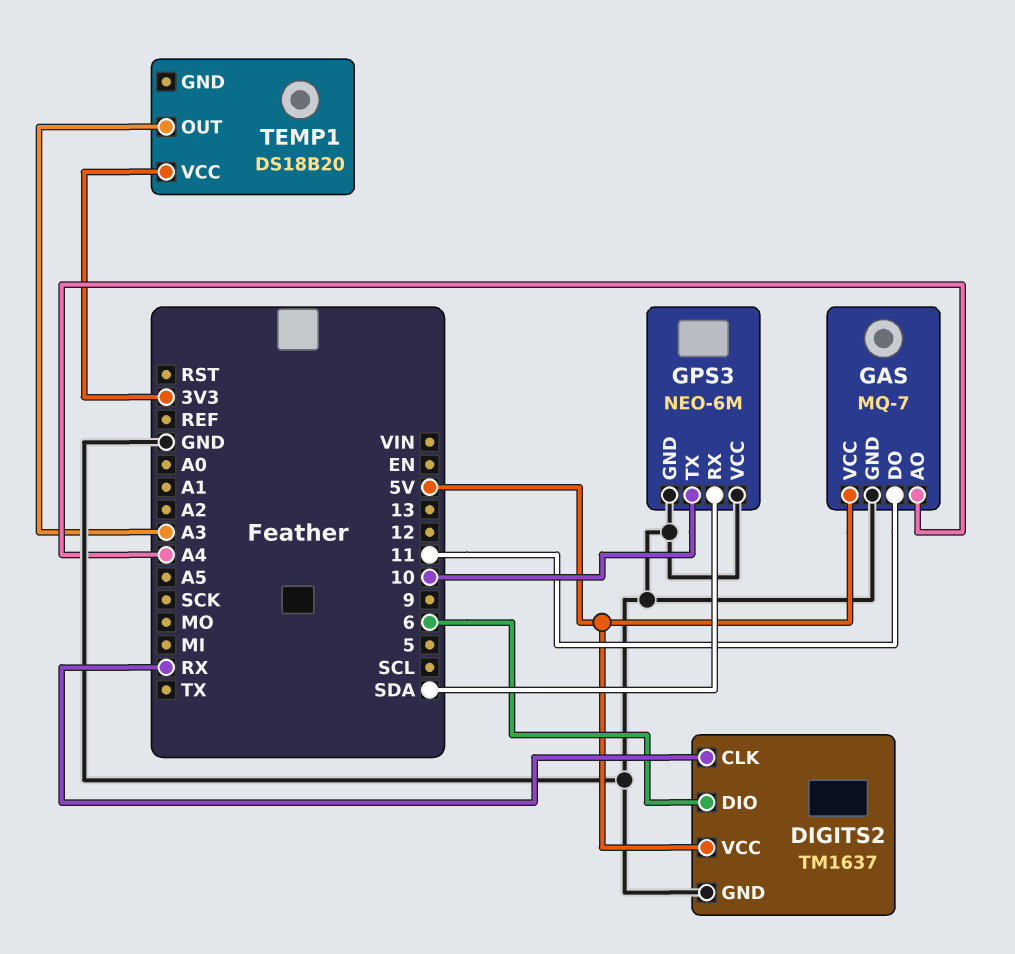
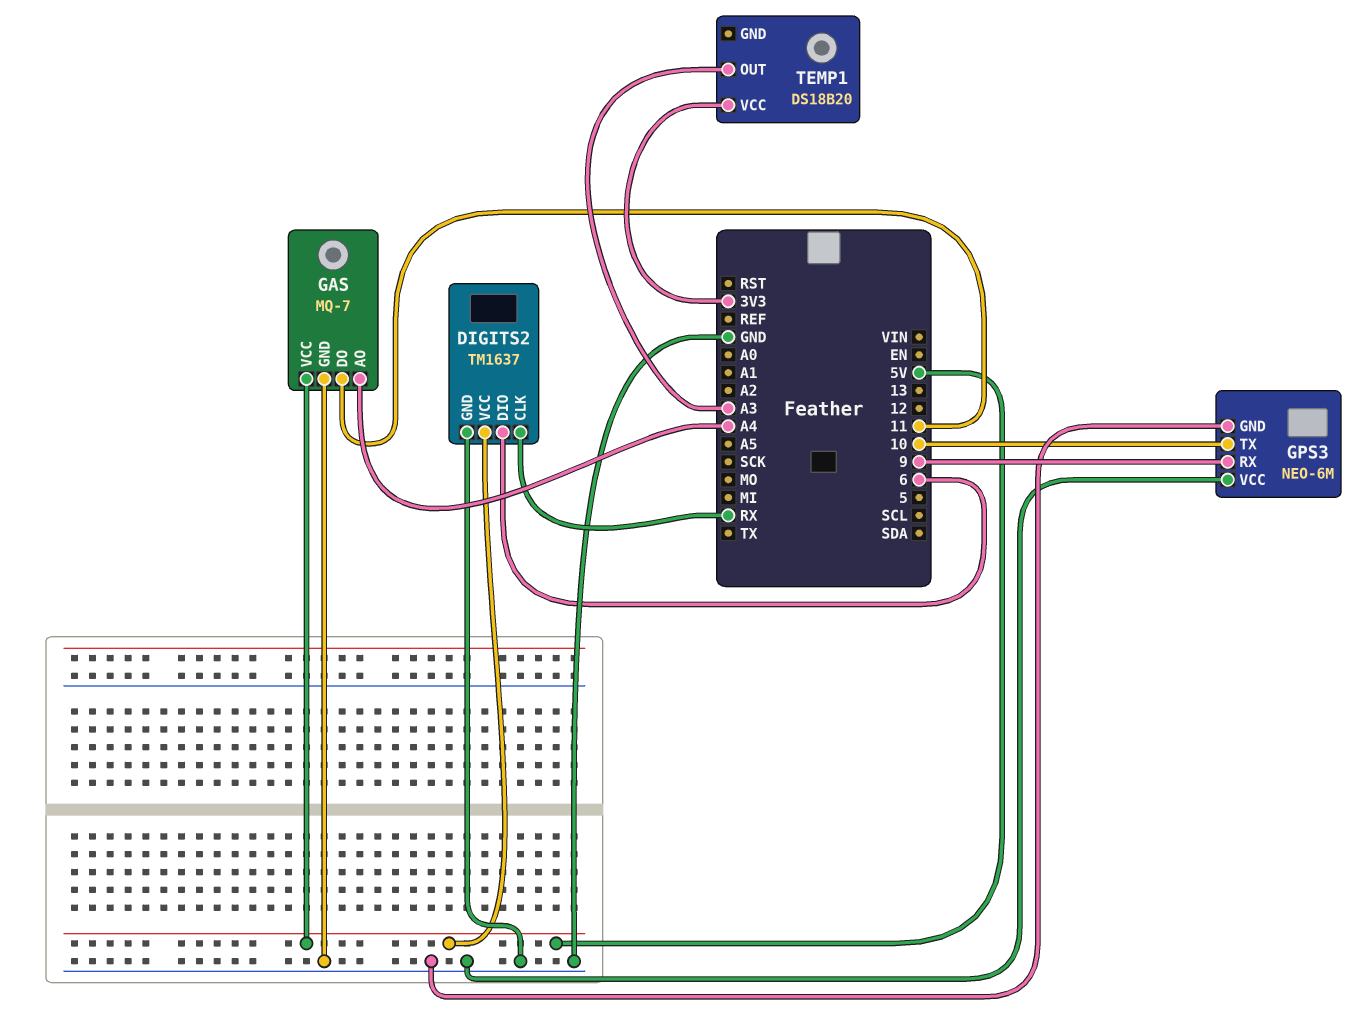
GPS3 pin RX: SDA -> 9

